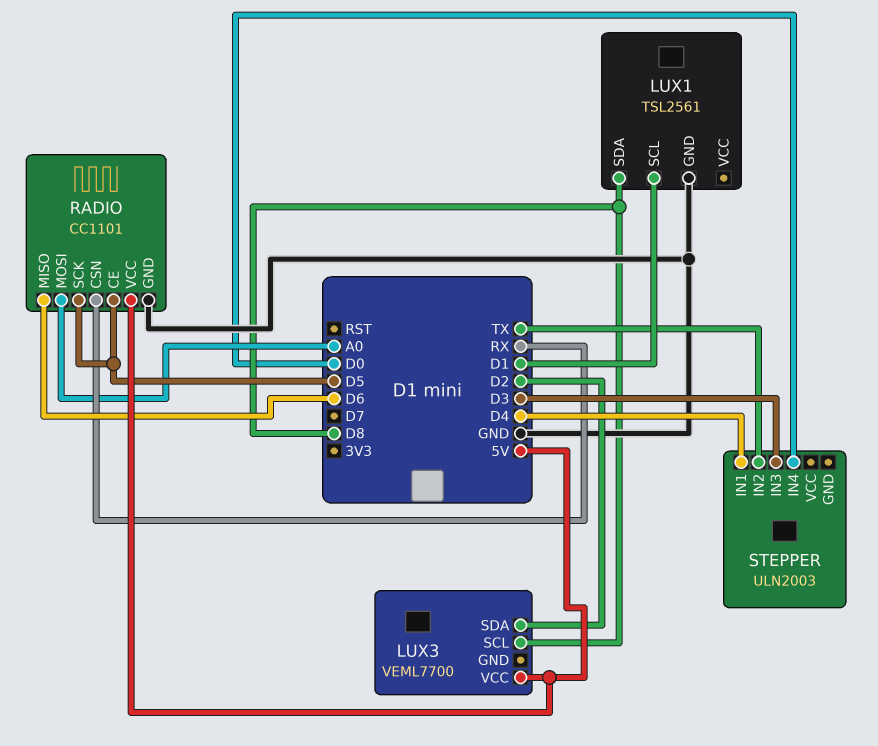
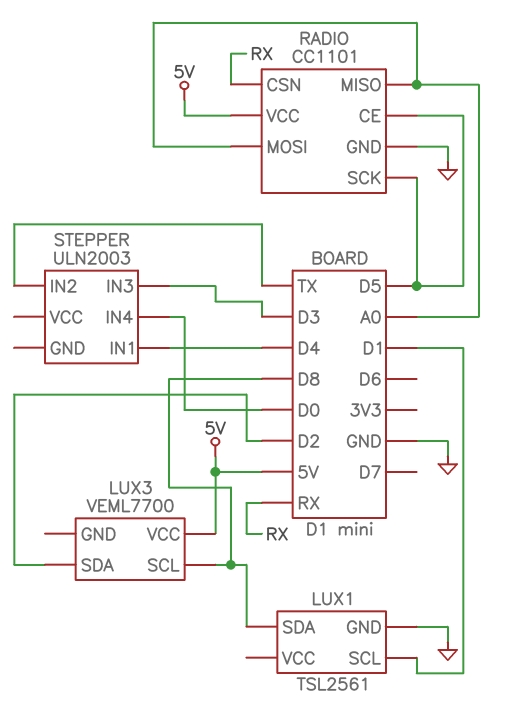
RADIO pin MISO: D6 -> A0

